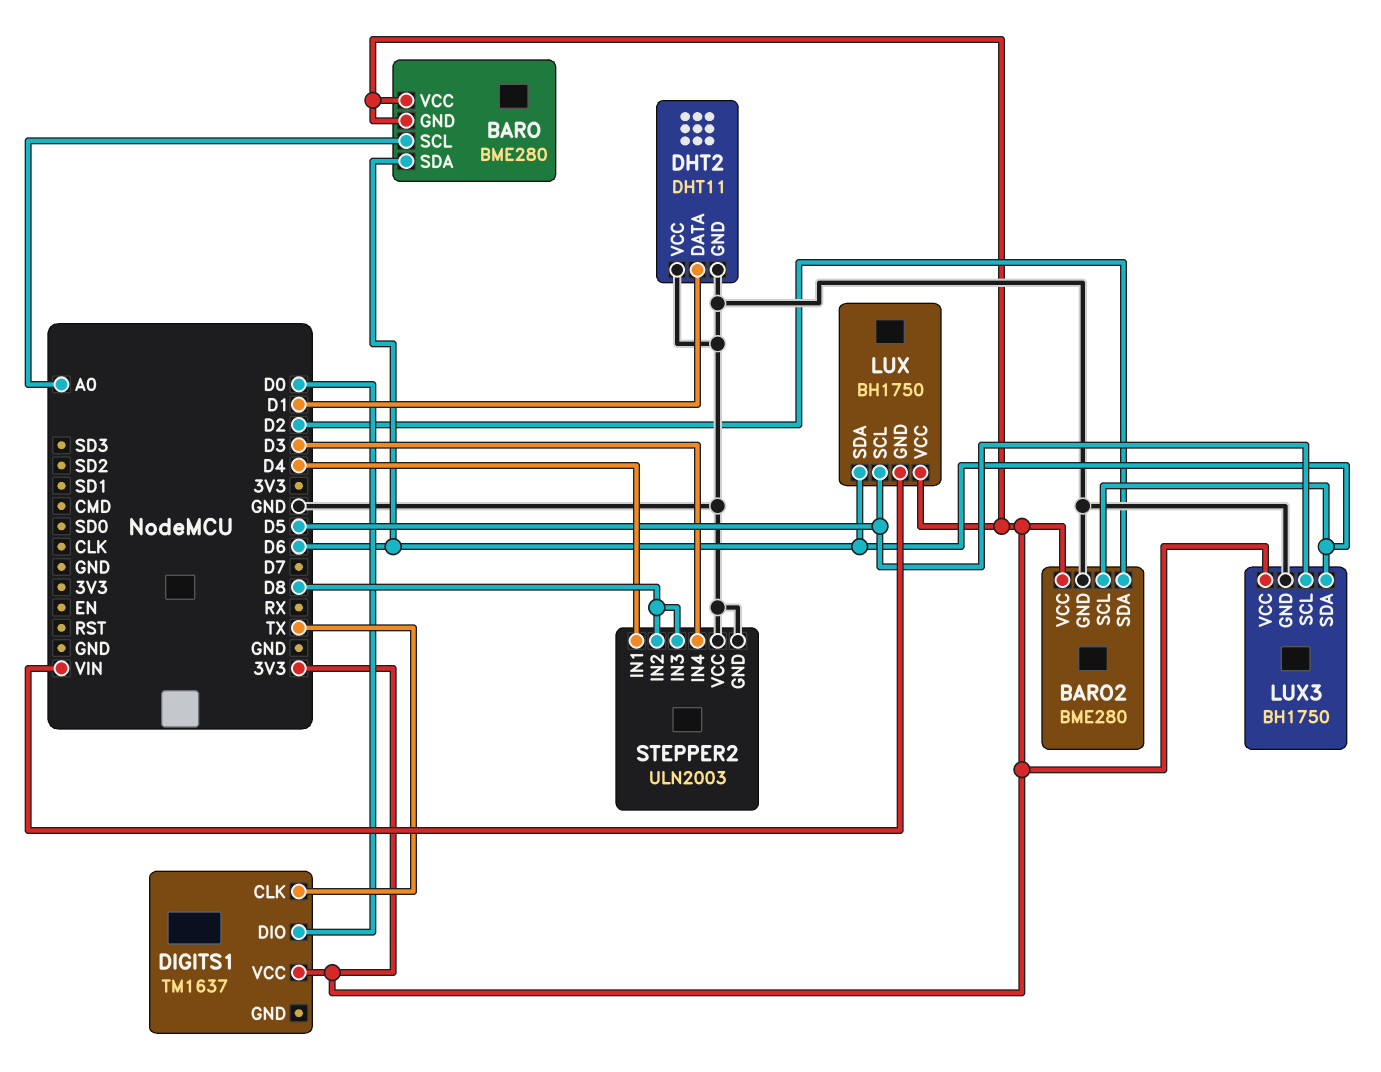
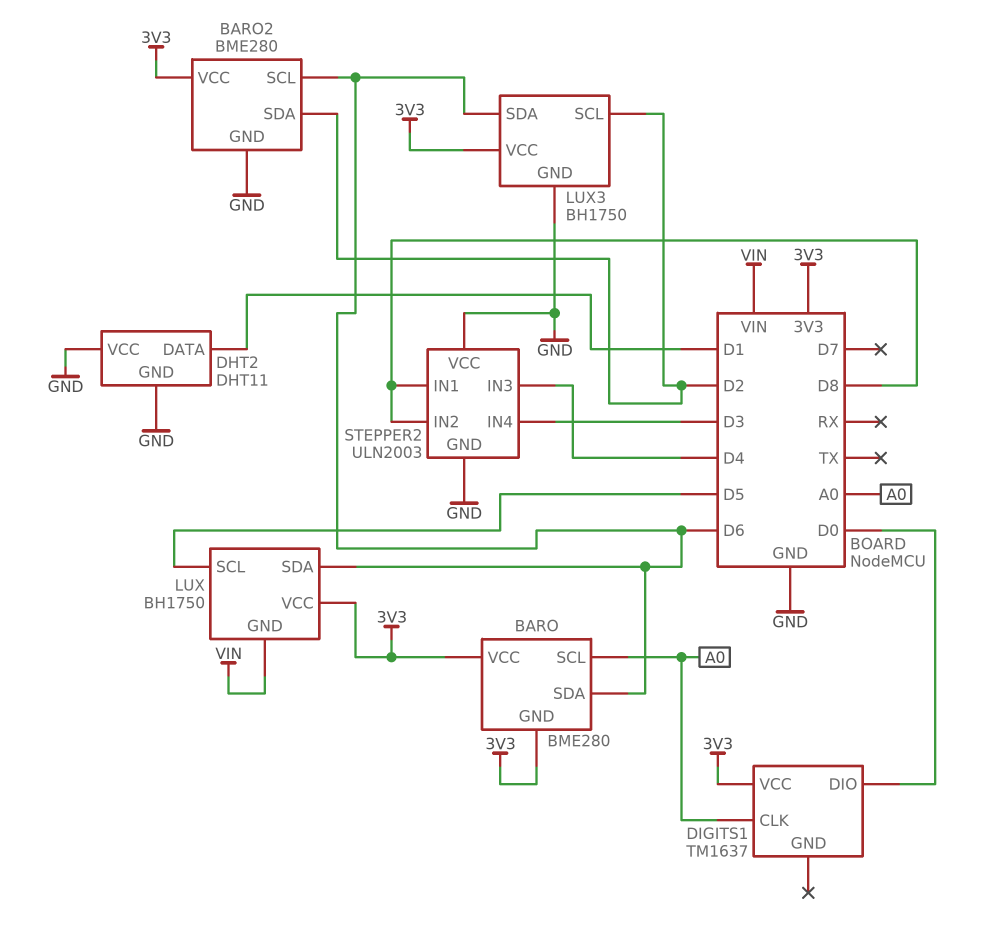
DIGITS1 pin CLK: TX -> A0
LUX3 pin SCL: D5 -> D2
STEPPER2 pin IN1: D4 -> D8
STEPPER2 pin IN3: D8 -> D4

